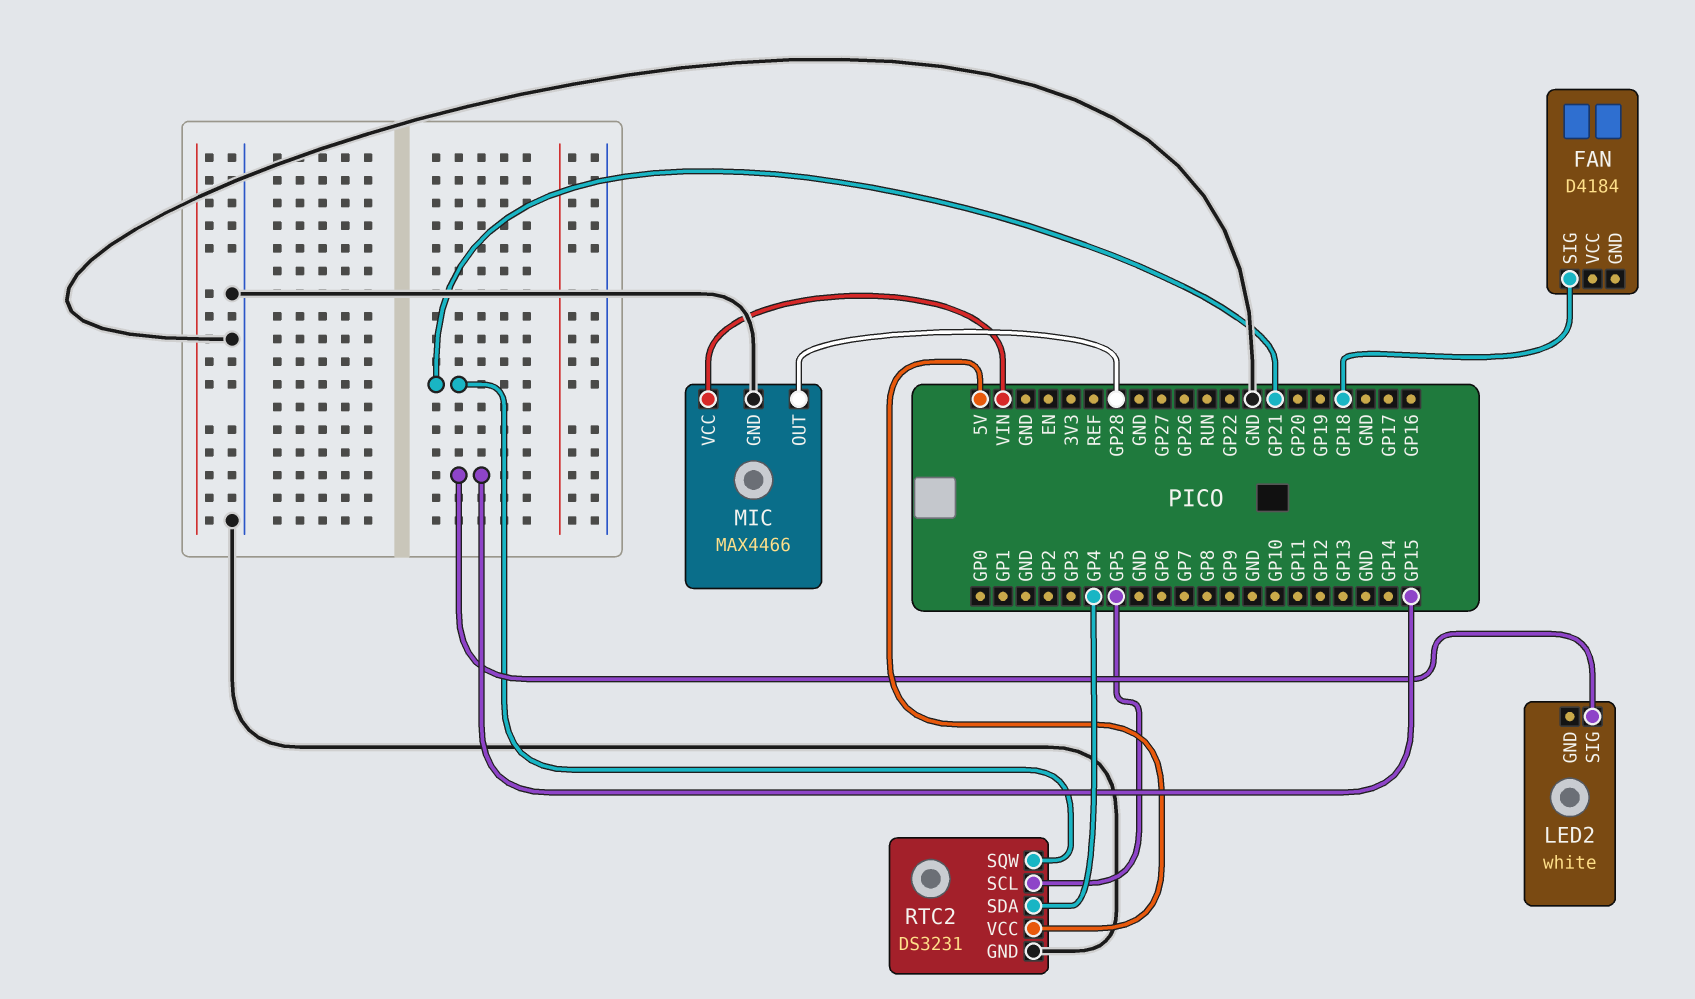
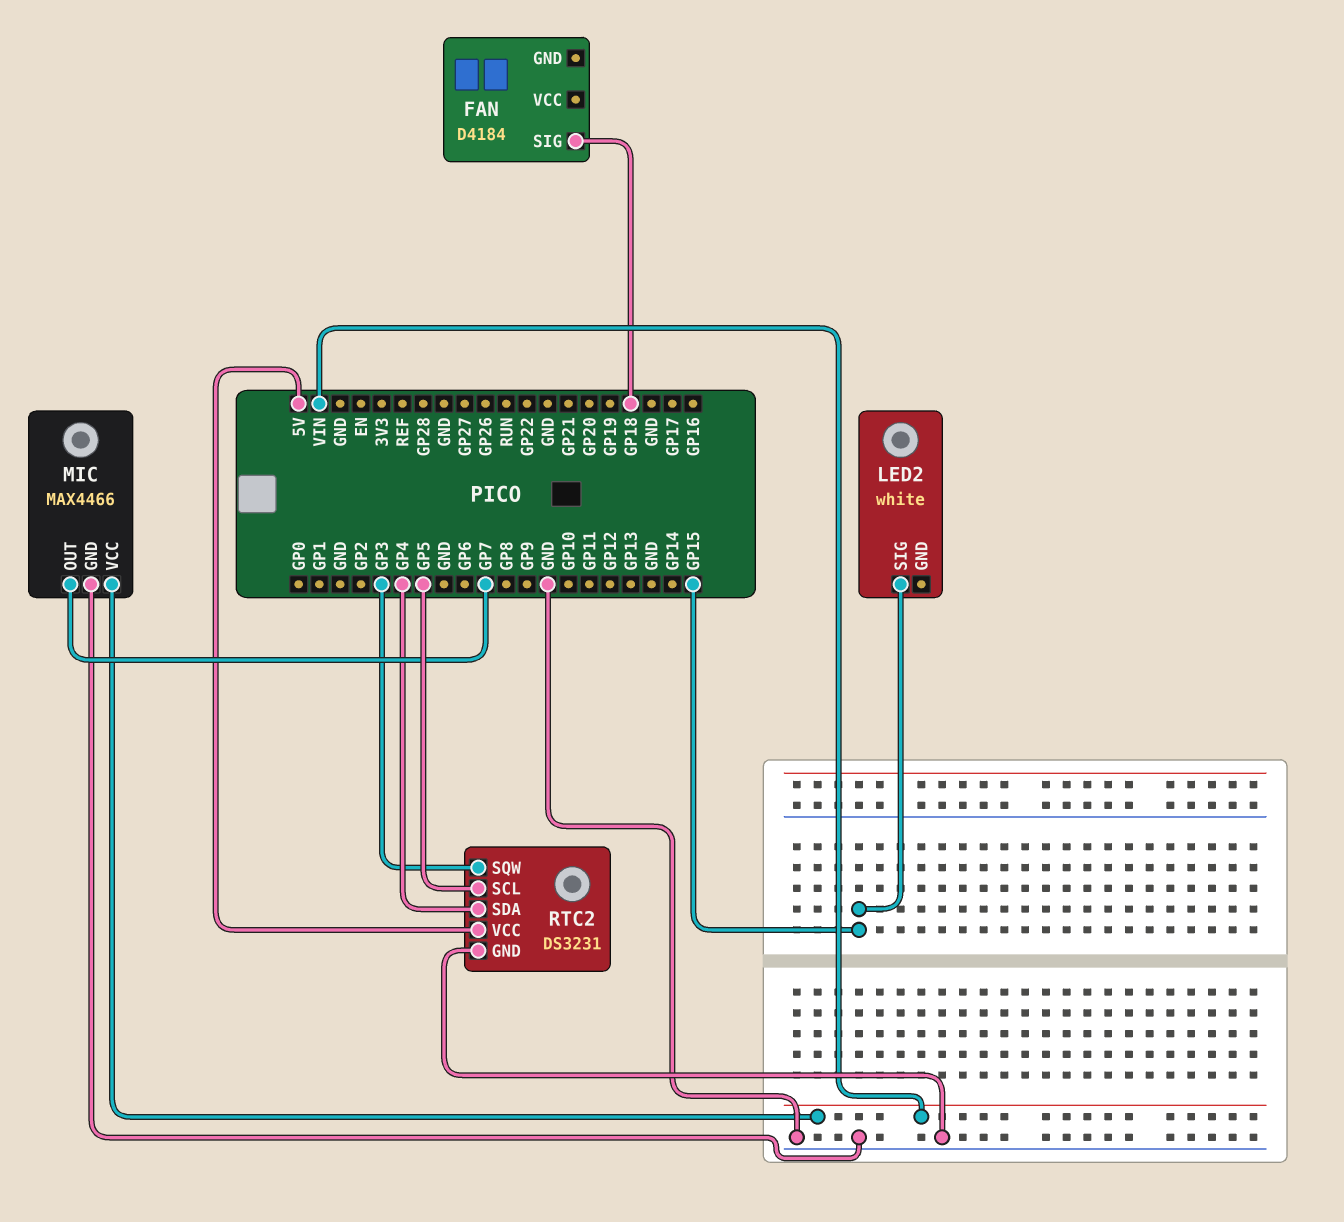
MIC pin OUT: GP28 -> GP7
RTC2 pin SQW: GP21 -> GP3

